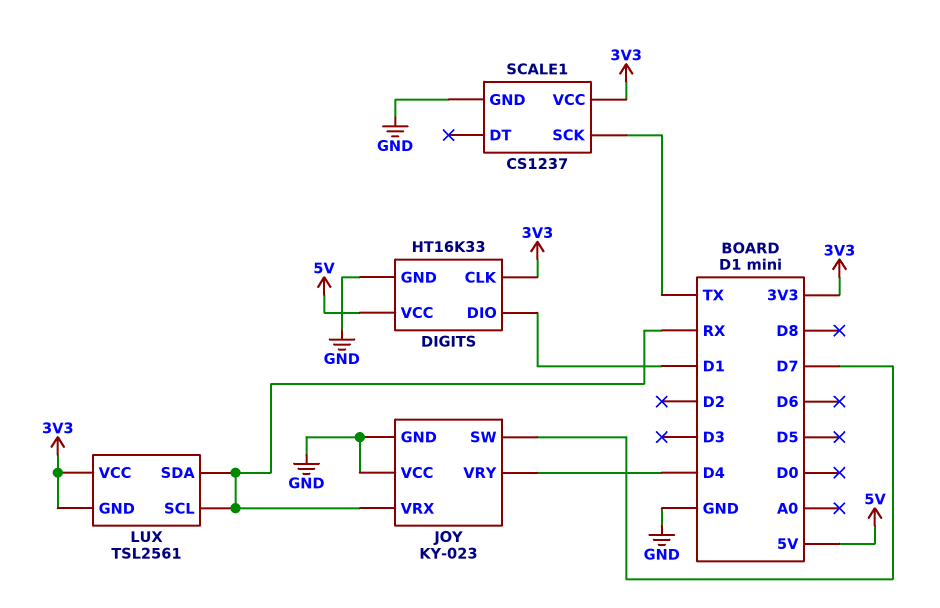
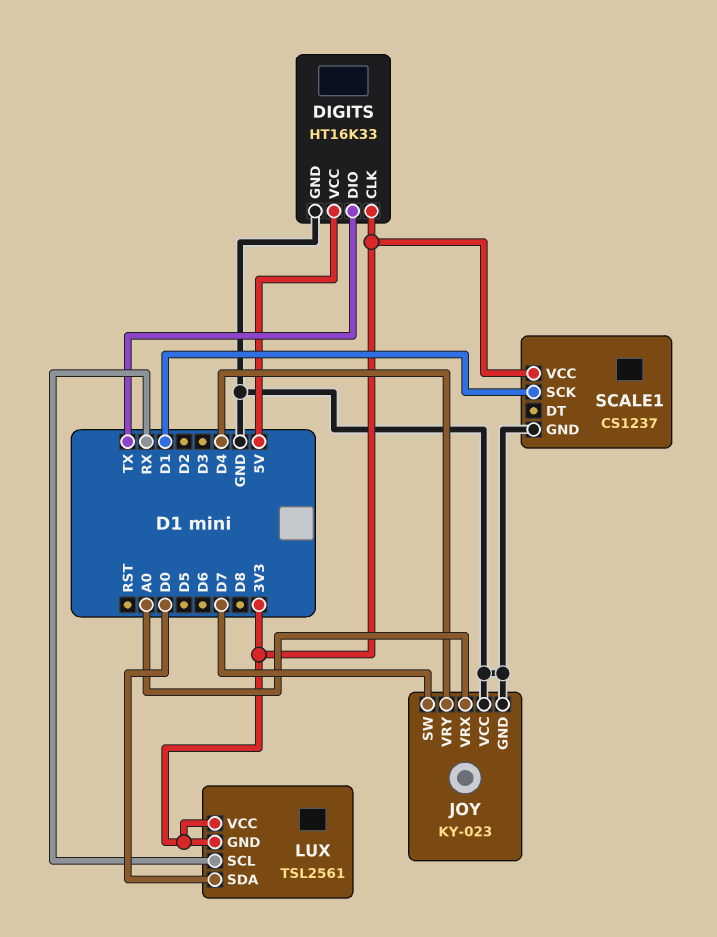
DIGITS pin DIO: D1 -> TX
JOY pin VRX: RX -> A0
LUX pin SDA: RX -> D0
SCALE1 pin SCK: TX -> D1

